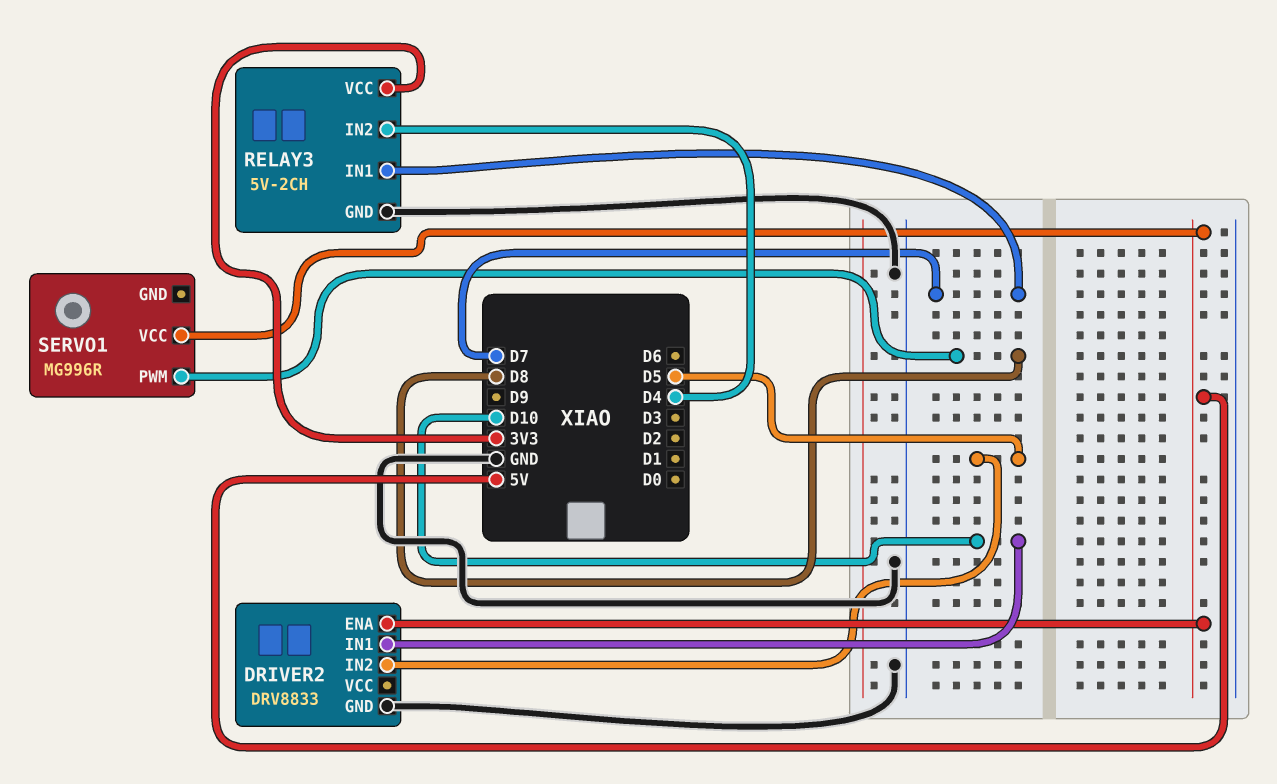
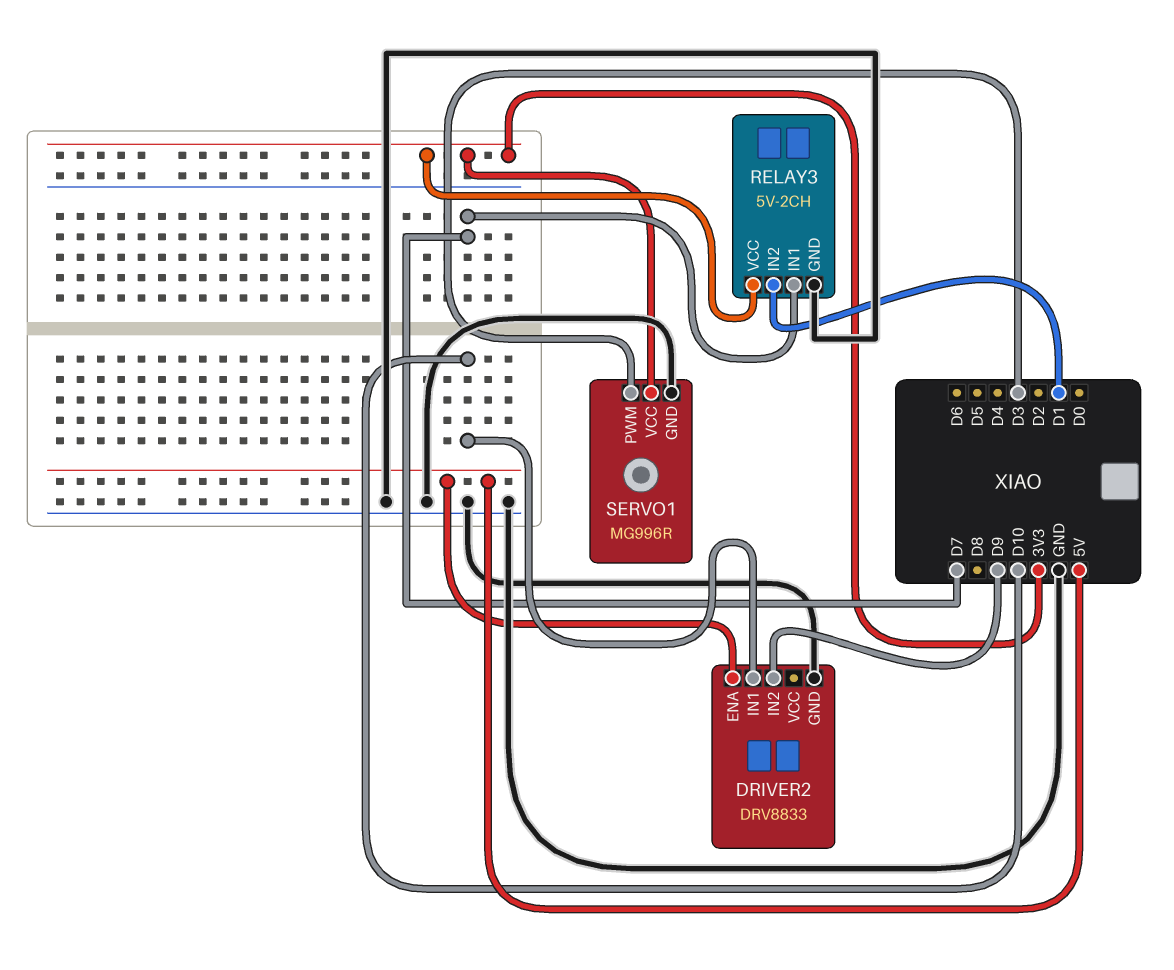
DRIVER2 pin IN2: D5 -> D9
RELAY3 pin IN2: D4 -> D1
SERVO1 pin GND: none -> GND
SERVO1 pin PWM: D8 -> D3
SERVO1 pin VCC: 5V -> 3V3

